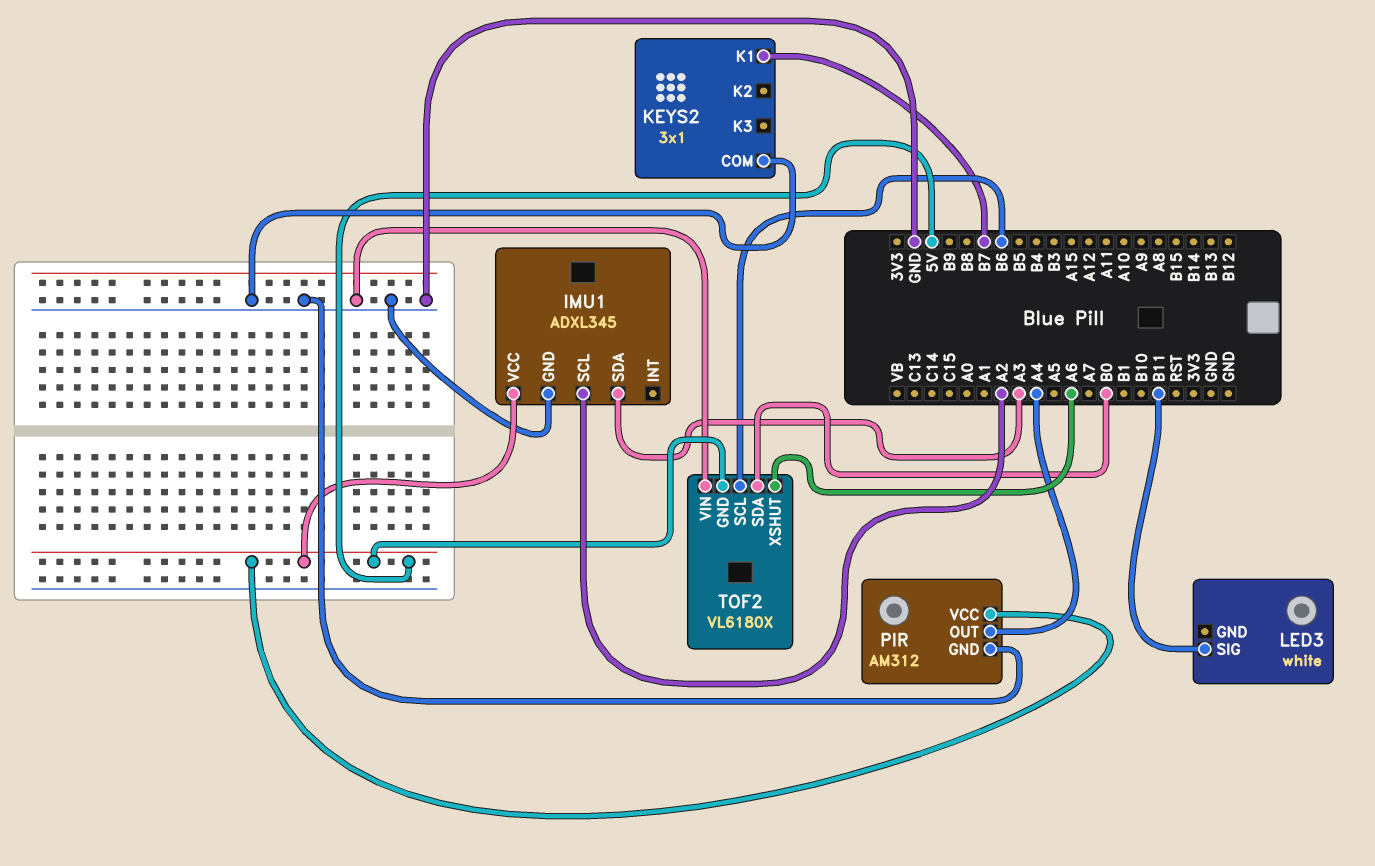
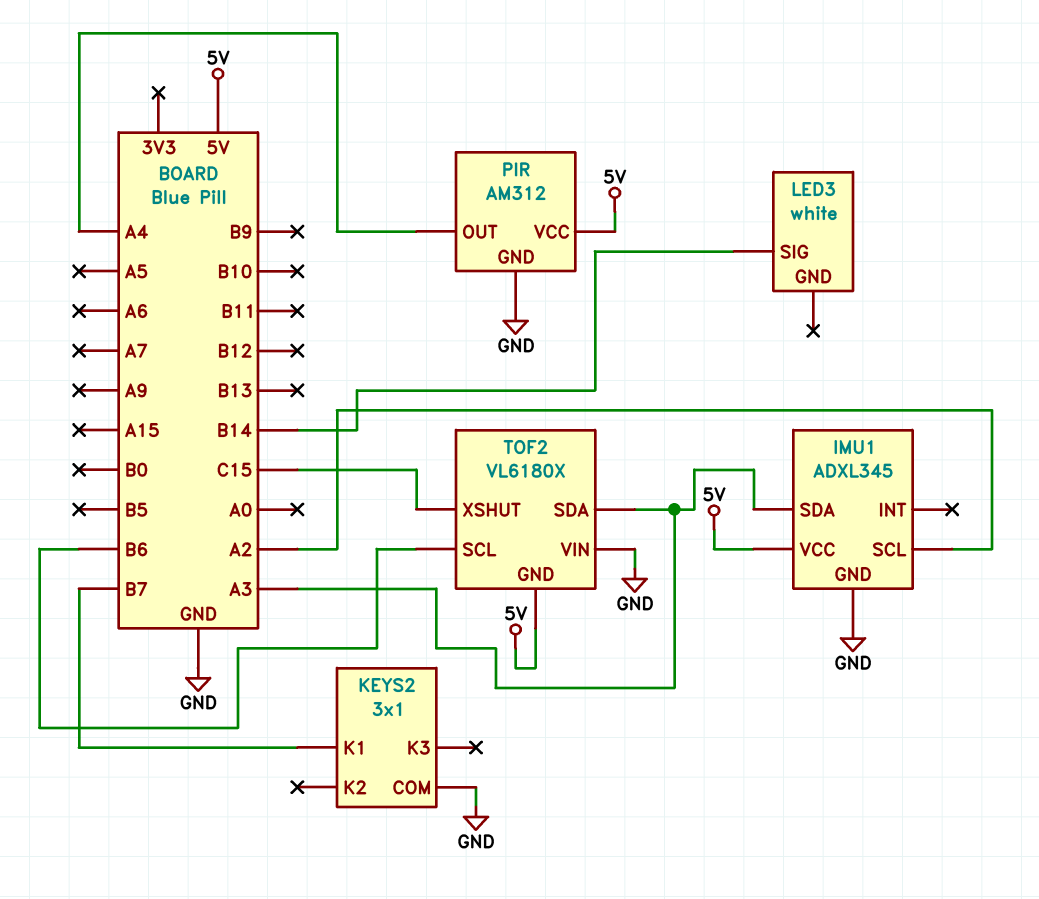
LED3 pin SIG: B11 -> B14
TOF2 pin SDA: B0 -> A3
TOF2 pin XSHUT: A6 -> C15

